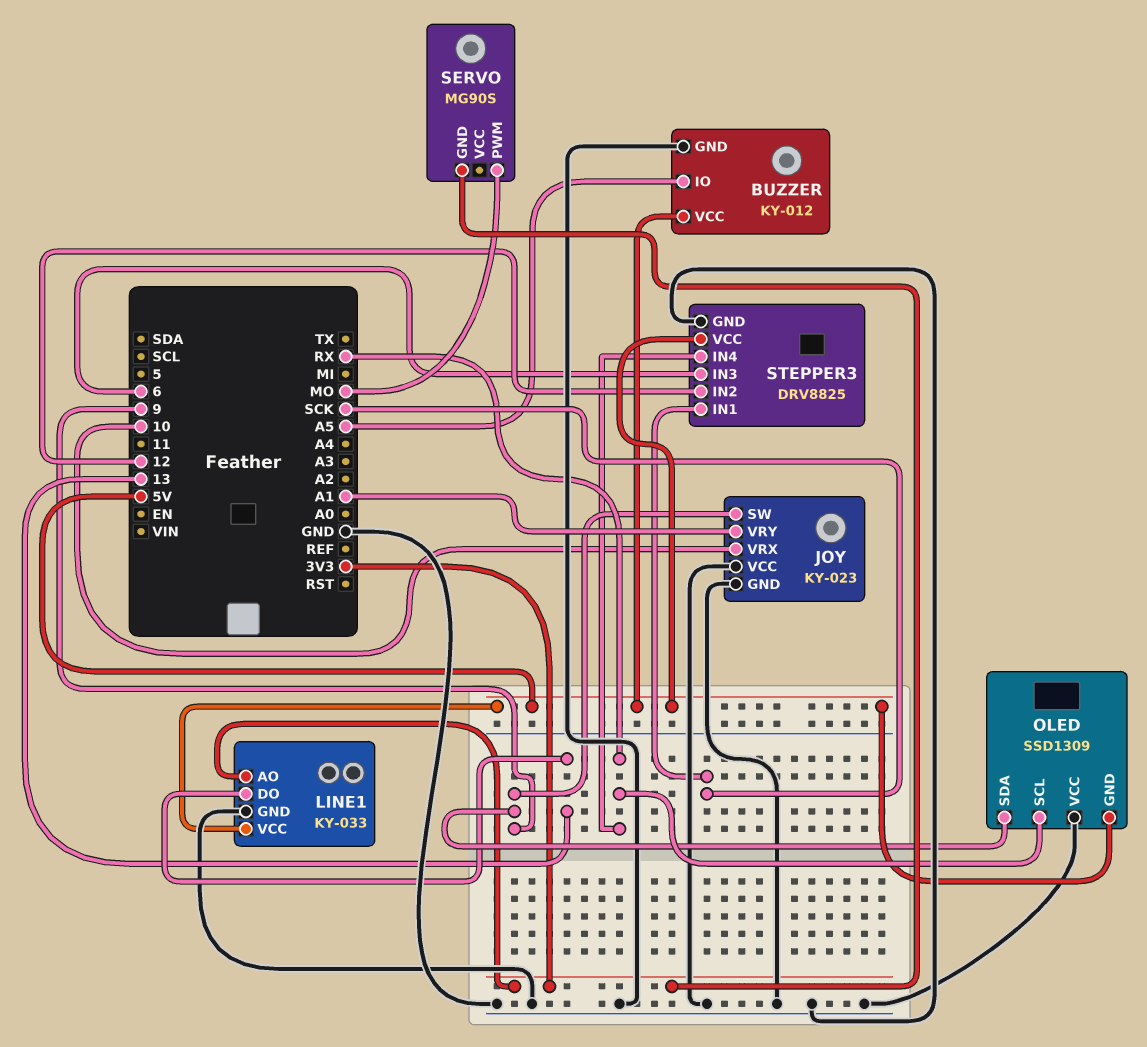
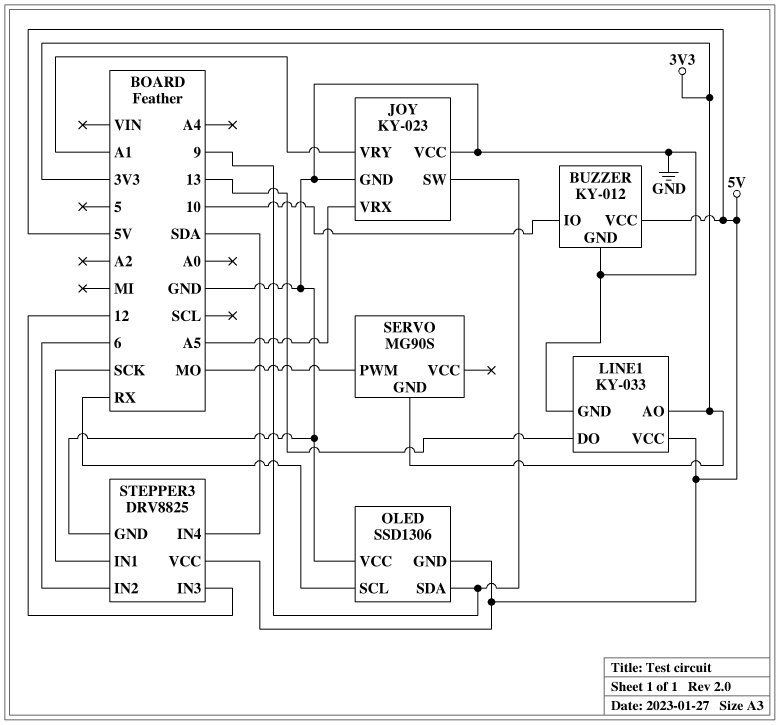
BUZZER pin IO: A5 -> 10
JOY pin VRX: 10 -> A5
OLED: SSD1309 -> SSD1306
STEPPER3 pin IN2: 12 -> 6
STEPPER3 pin IN3: 6 -> 12
STEPPER3 pin IN4: RX -> SDA

